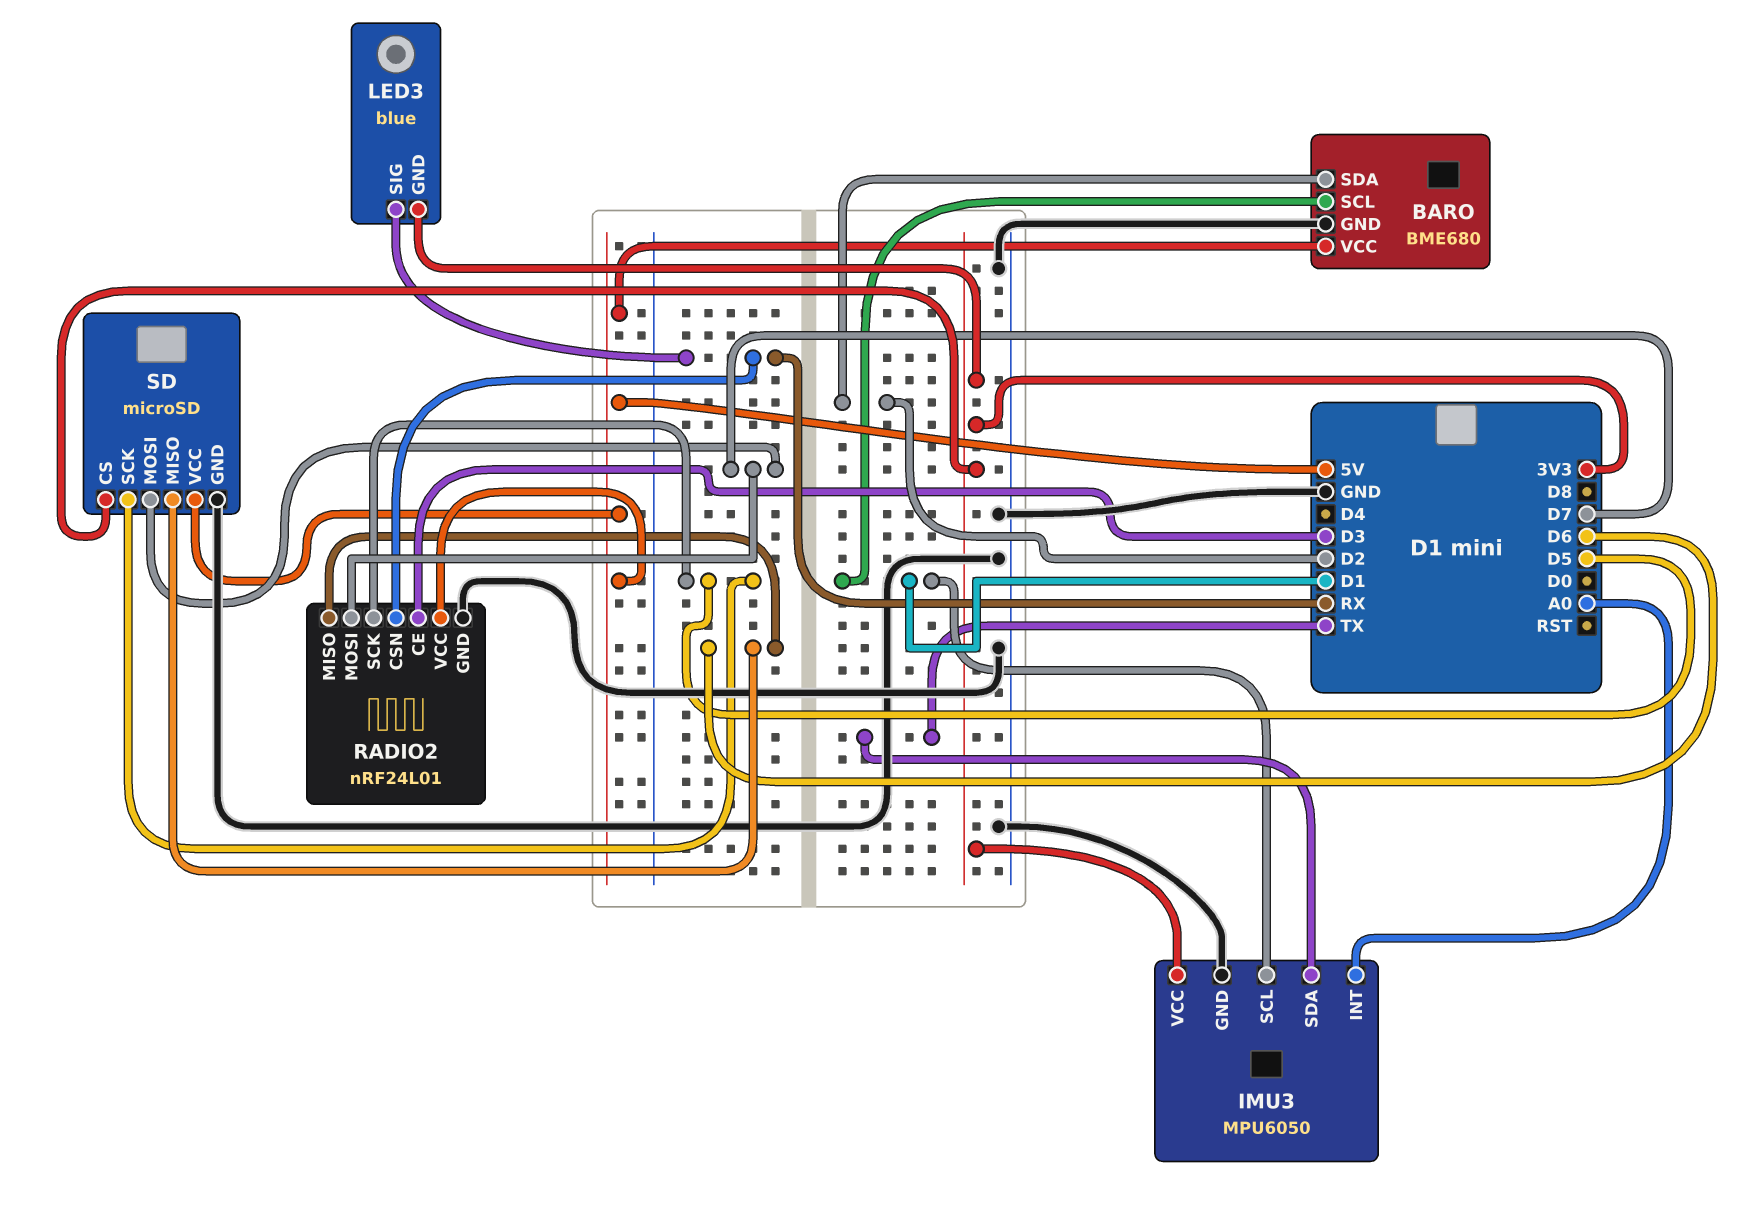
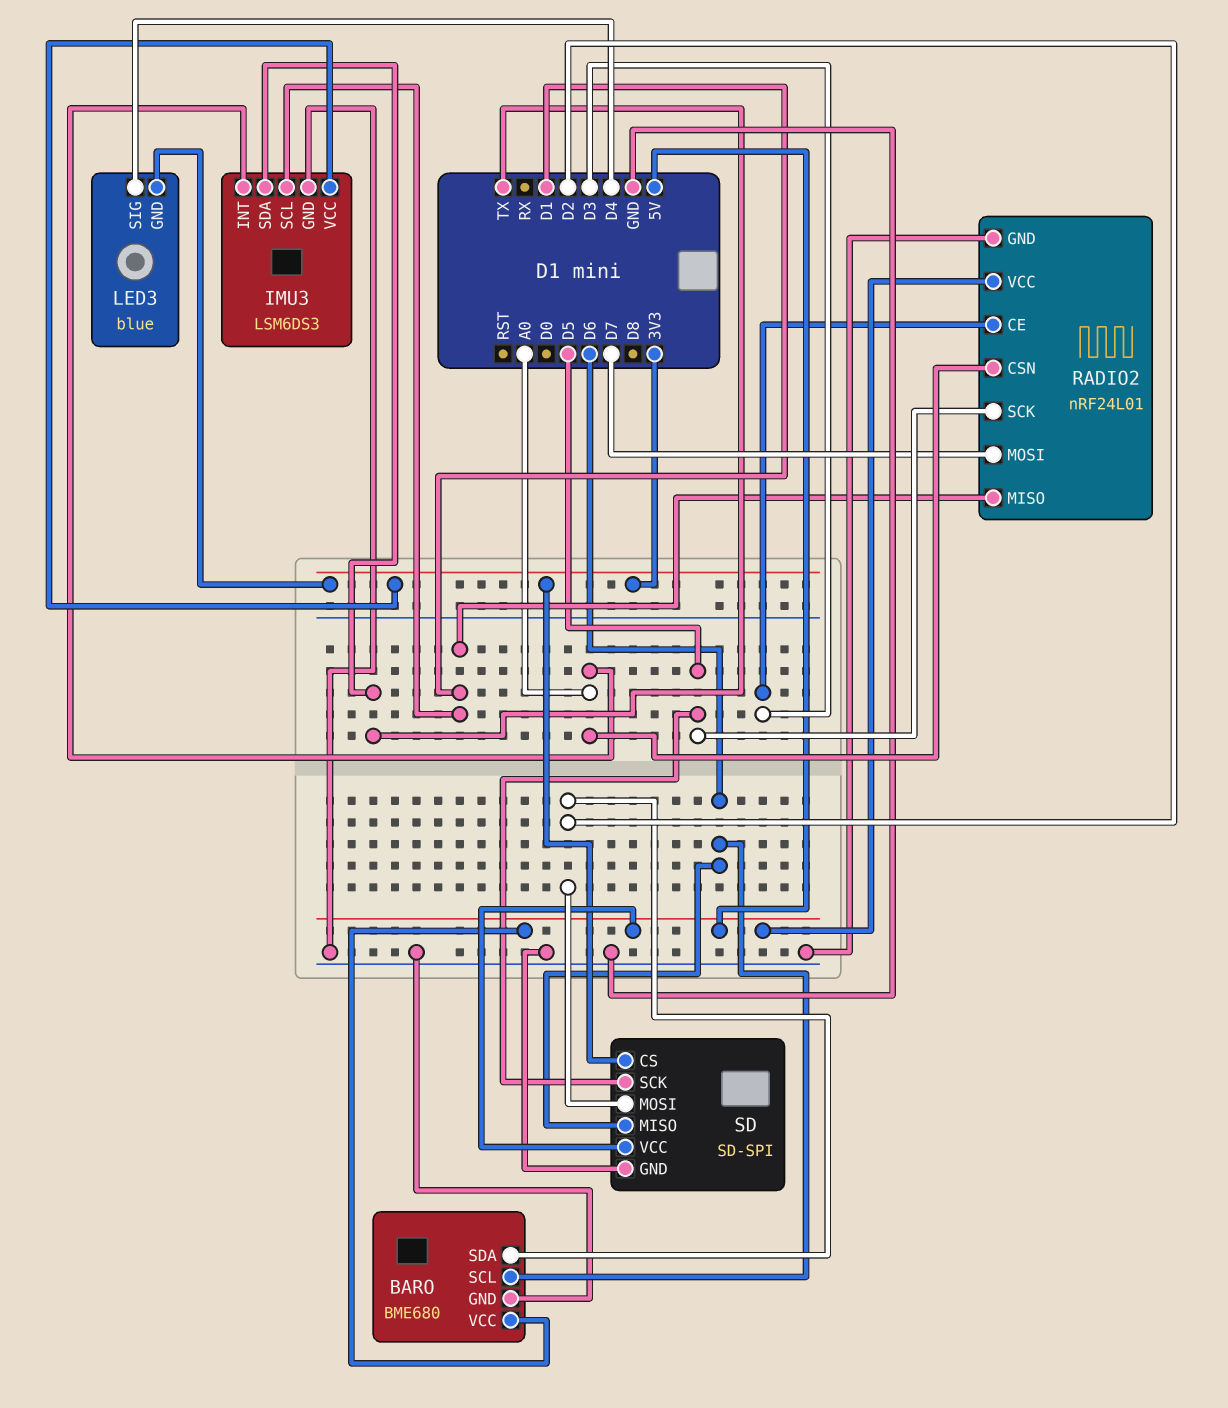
BARO pin SCL: D1 -> D6
IMU3: MPU6050 -> LSM6DS3
LED3 pin SIG: RX -> D4
RADIO2 pin CSN: RX -> A0
RADIO2 pin MISO: D6 -> D1
SD: microSD -> SD-SPI
SD pin MOSI: D7 -> D2

